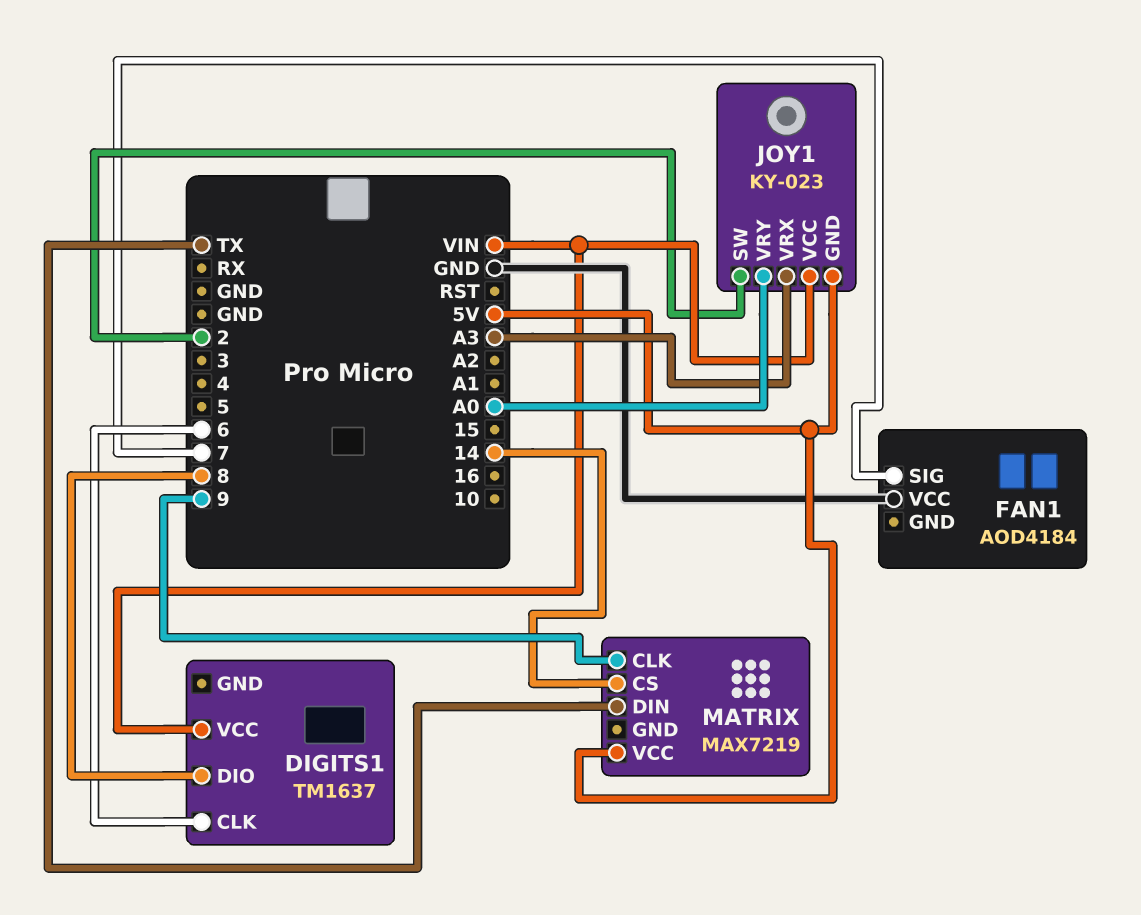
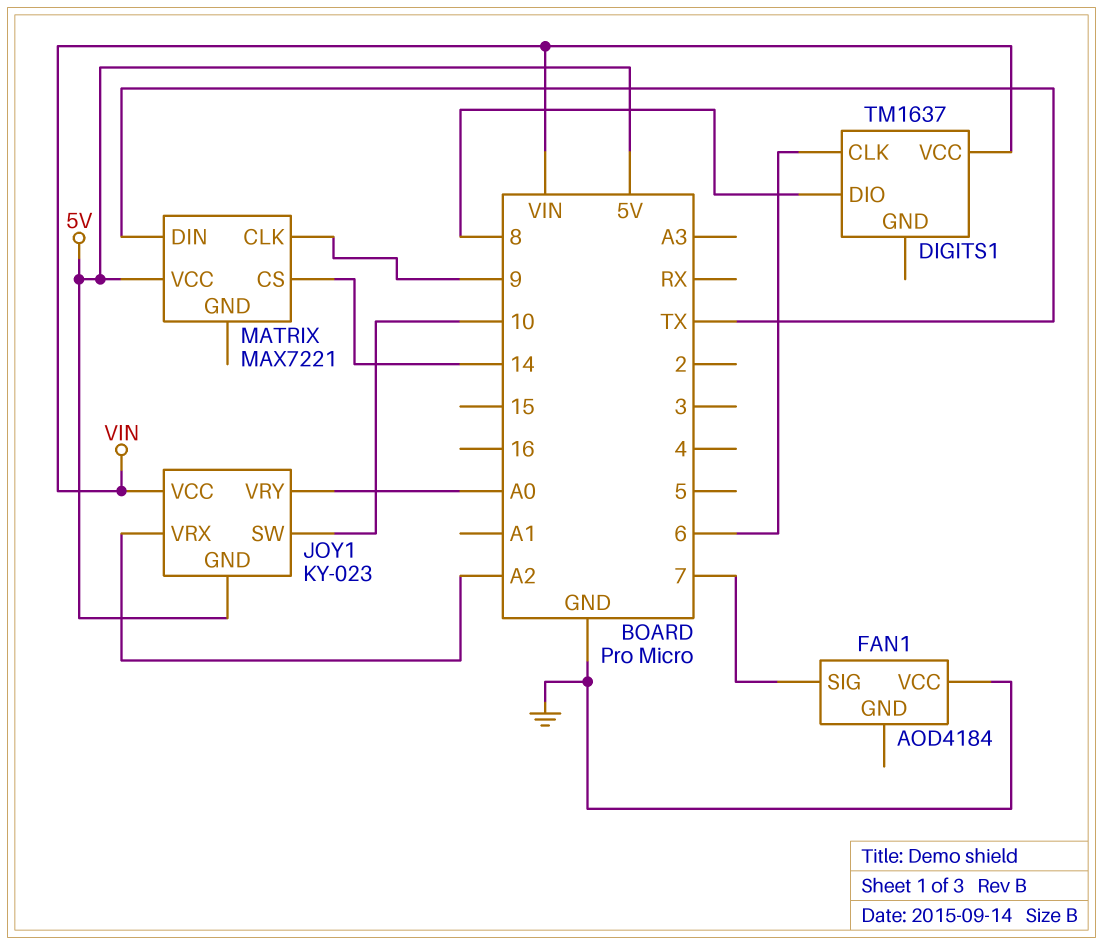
JOY1 pin SW: 2 -> 10
JOY1 pin VRX: A3 -> A2
MATRIX: MAX7219 -> MAX7221

